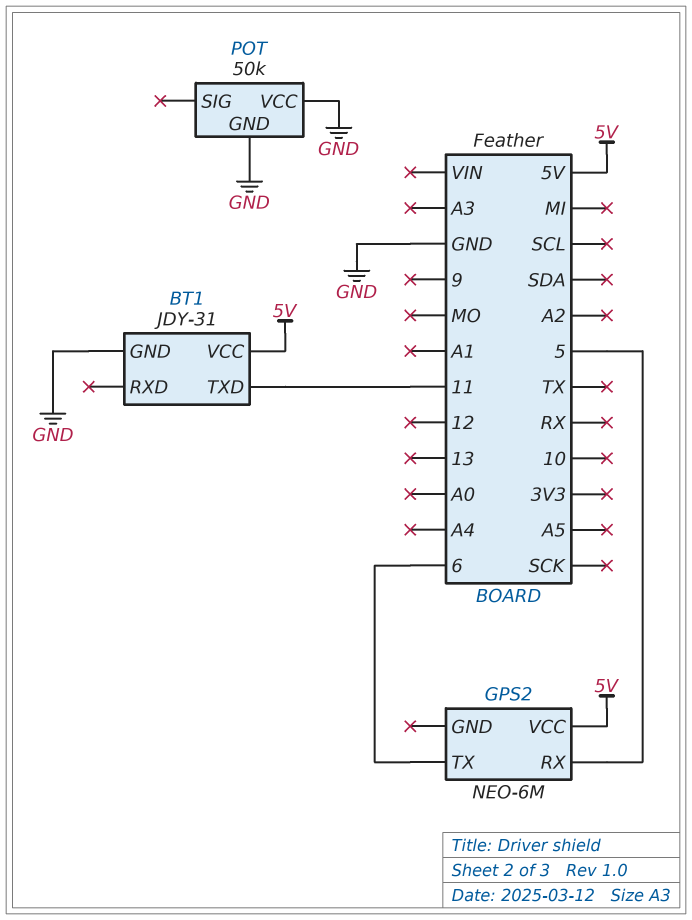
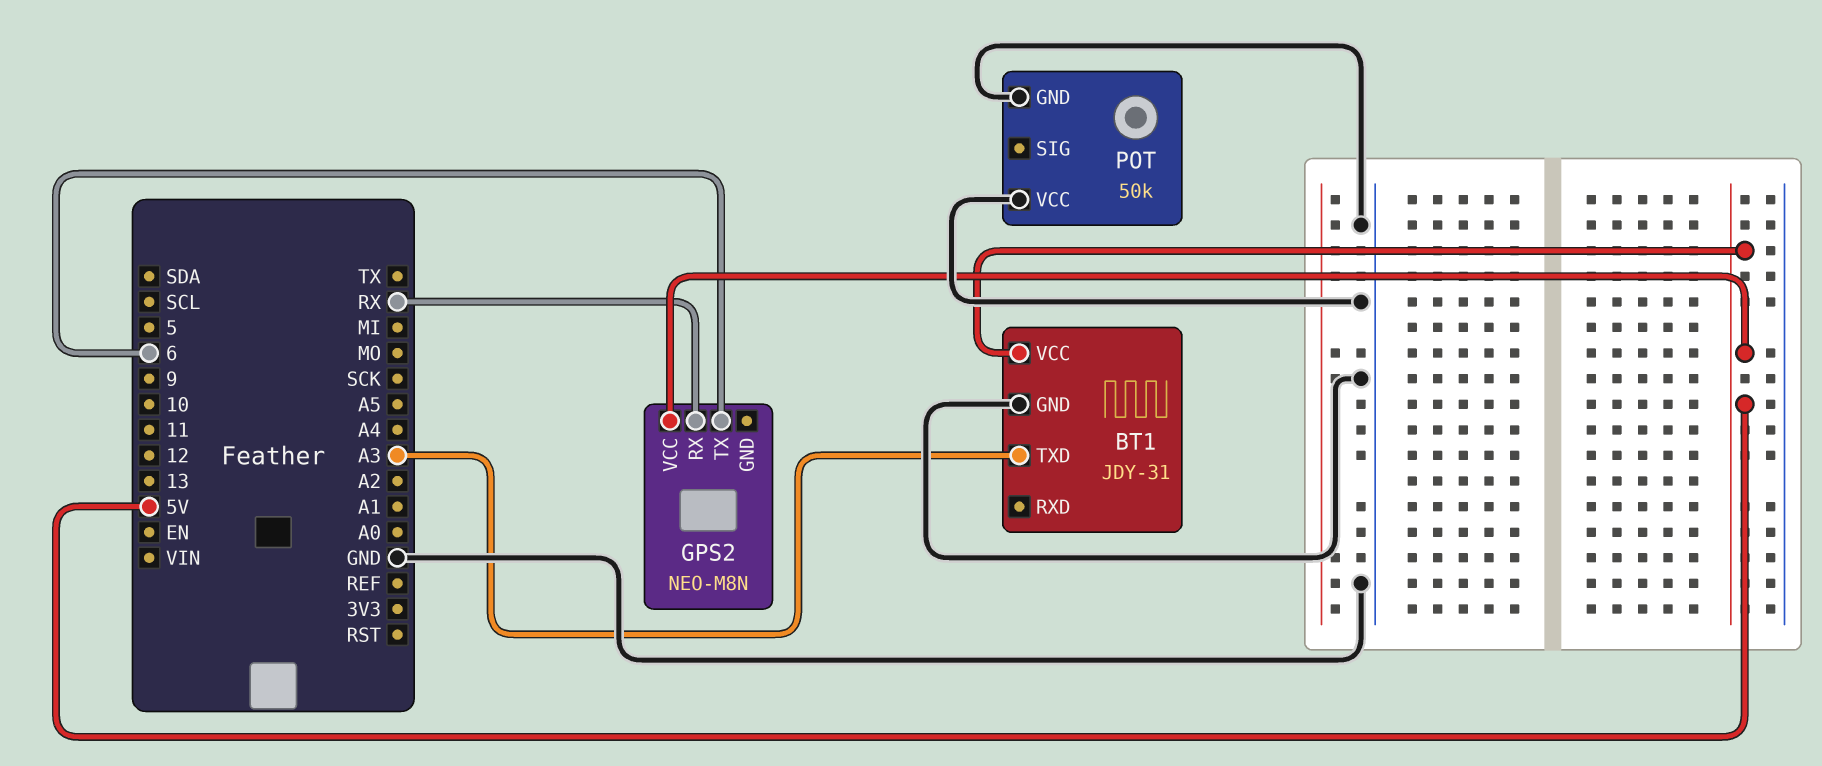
BT1 pin TXD: 11 -> A3
GPS2: NEO-6M -> NEO-M8N
GPS2 pin RX: 5 -> RX

